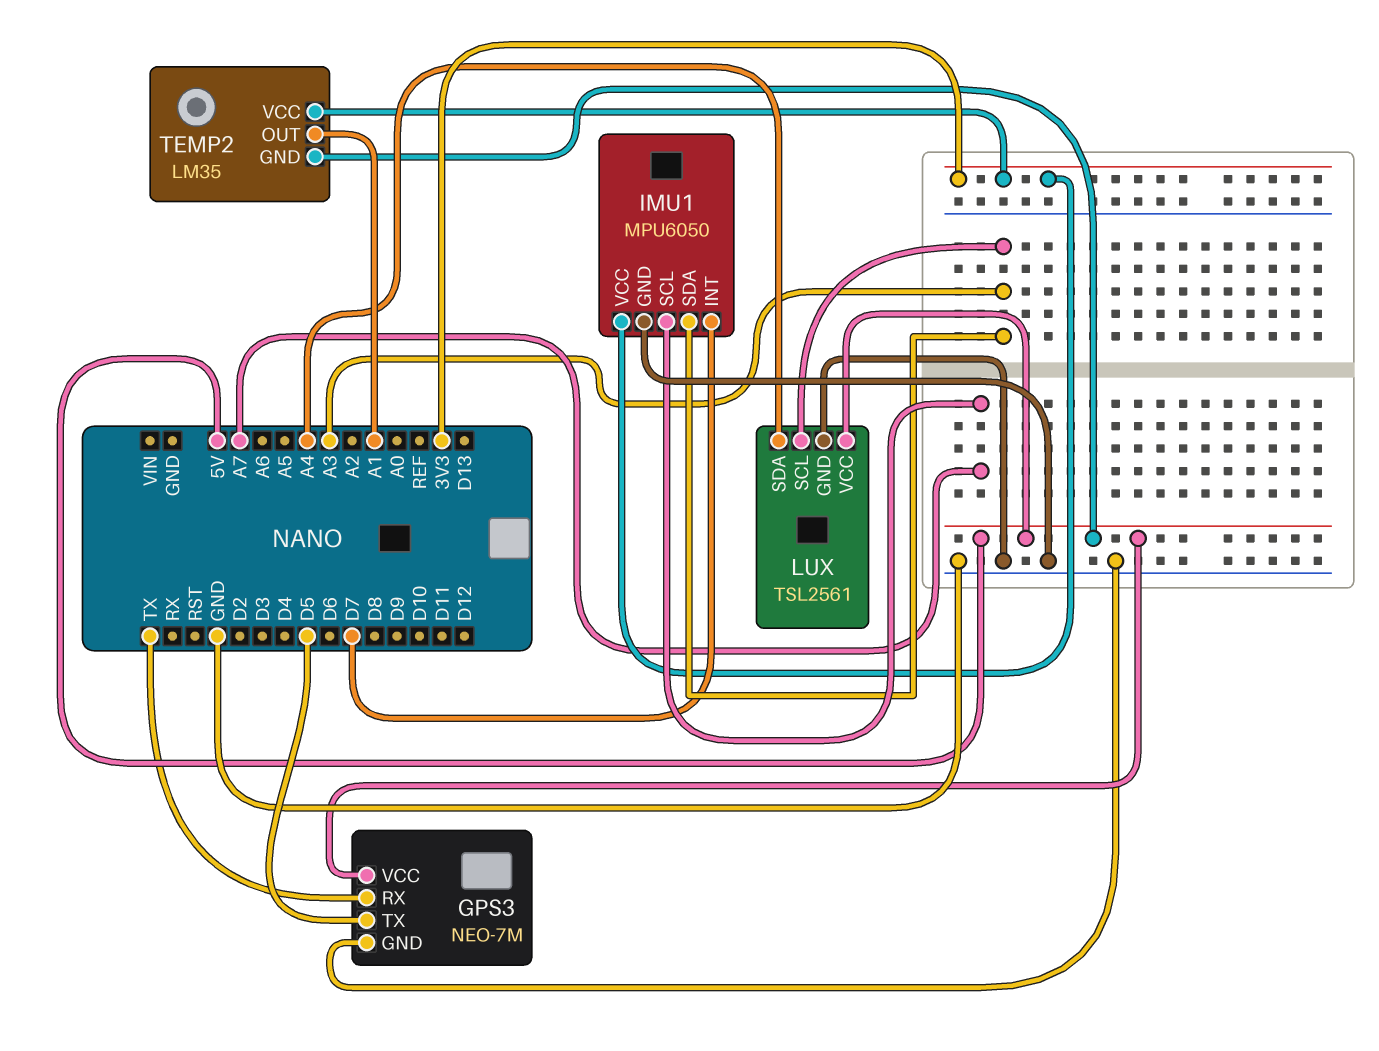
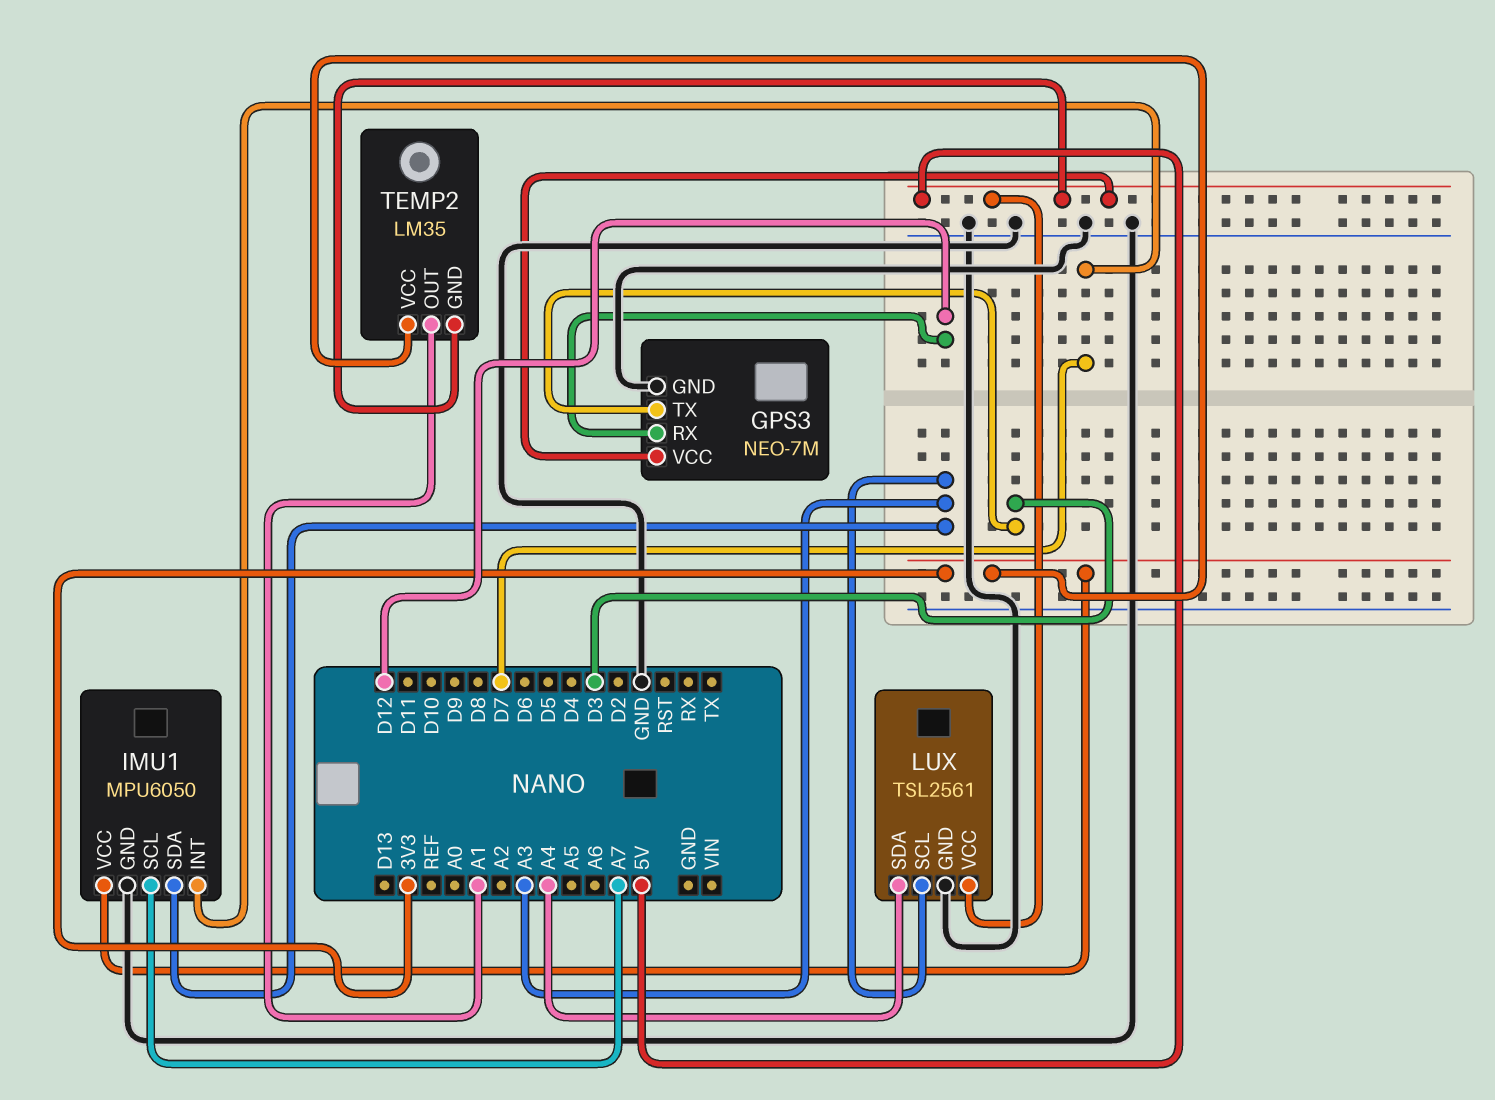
GPS3 pin RX: TX -> D12
GPS3 pin TX: D5 -> D3

